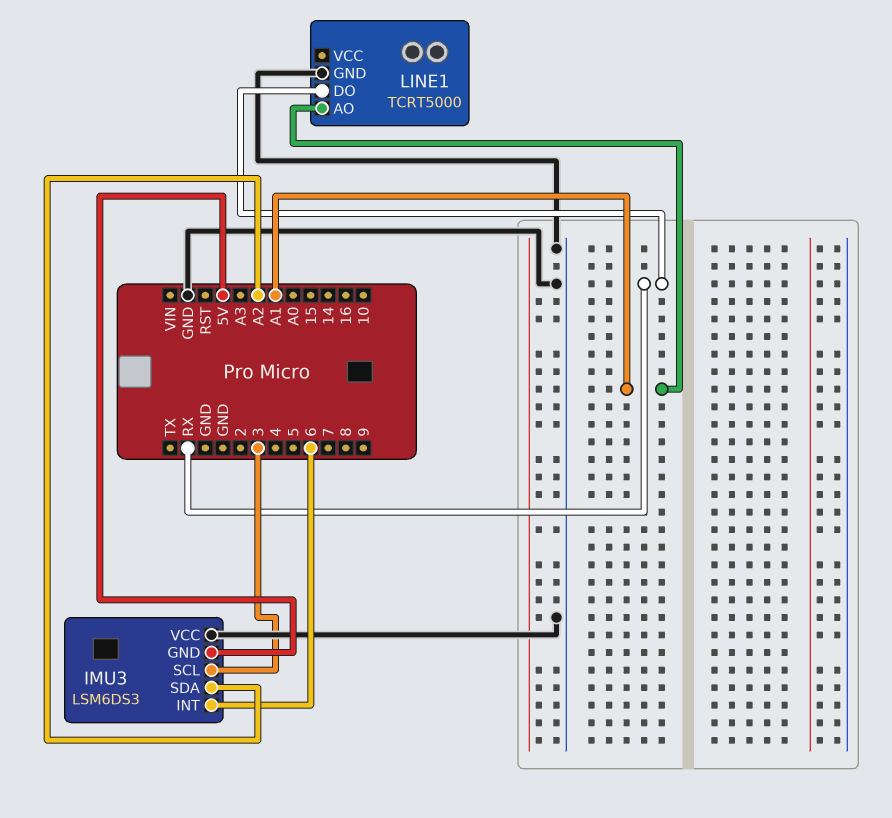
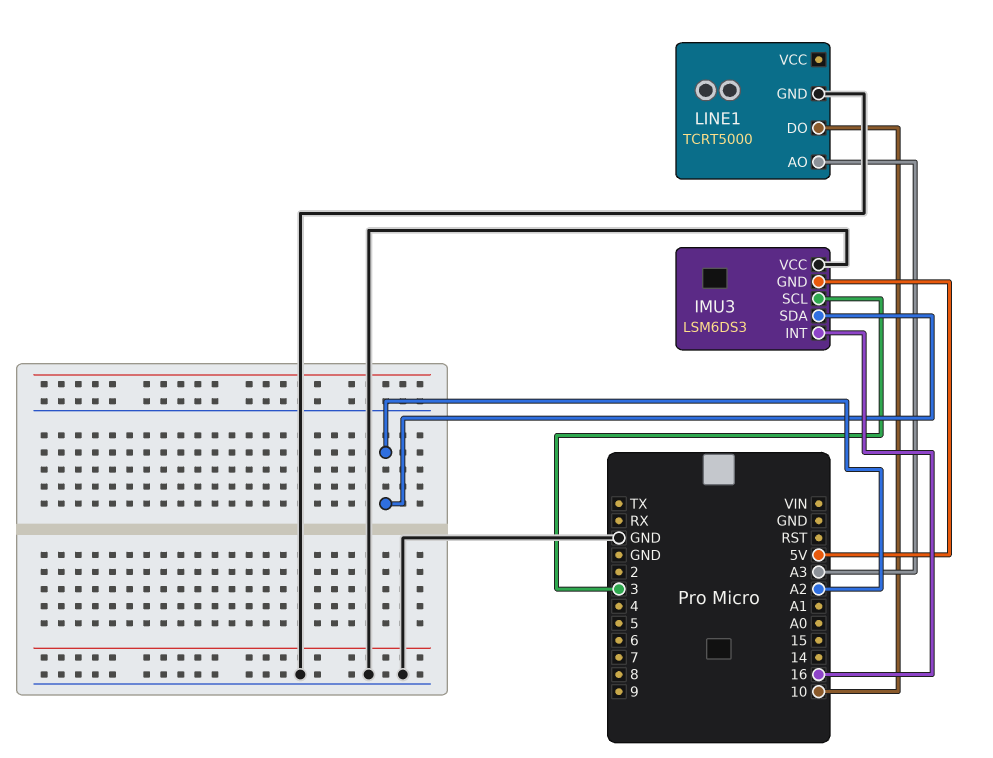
IMU3 pin INT: 6 -> 16
LINE1 pin AO: A1 -> A3
LINE1 pin DO: RX -> 10

